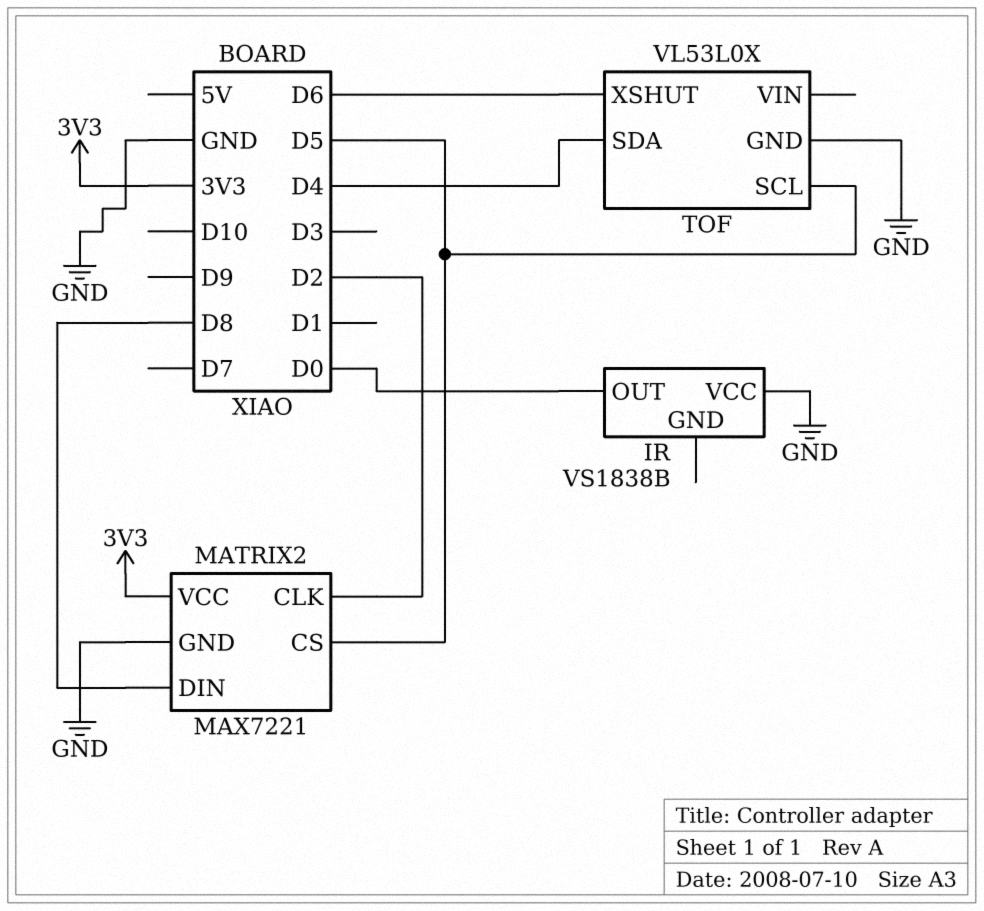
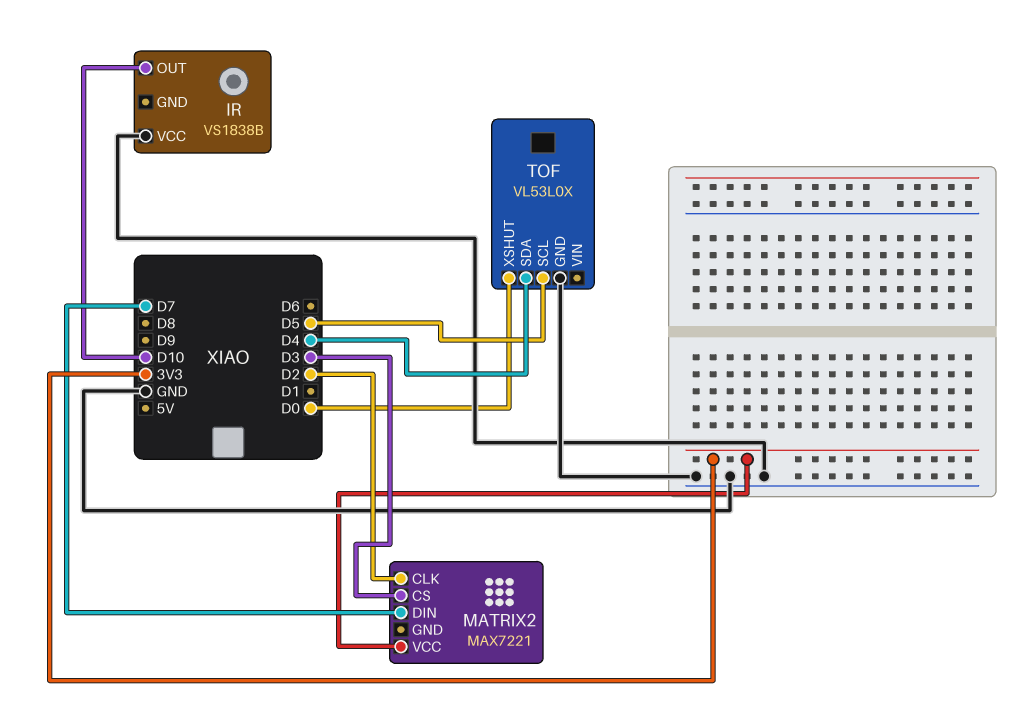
IR pin OUT: D0 -> D10
MATRIX2 pin CS: D5 -> D3
MATRIX2 pin DIN: D8 -> D7
MATRIX2 pin GND: GND -> none
TOF pin XSHUT: D6 -> D0

